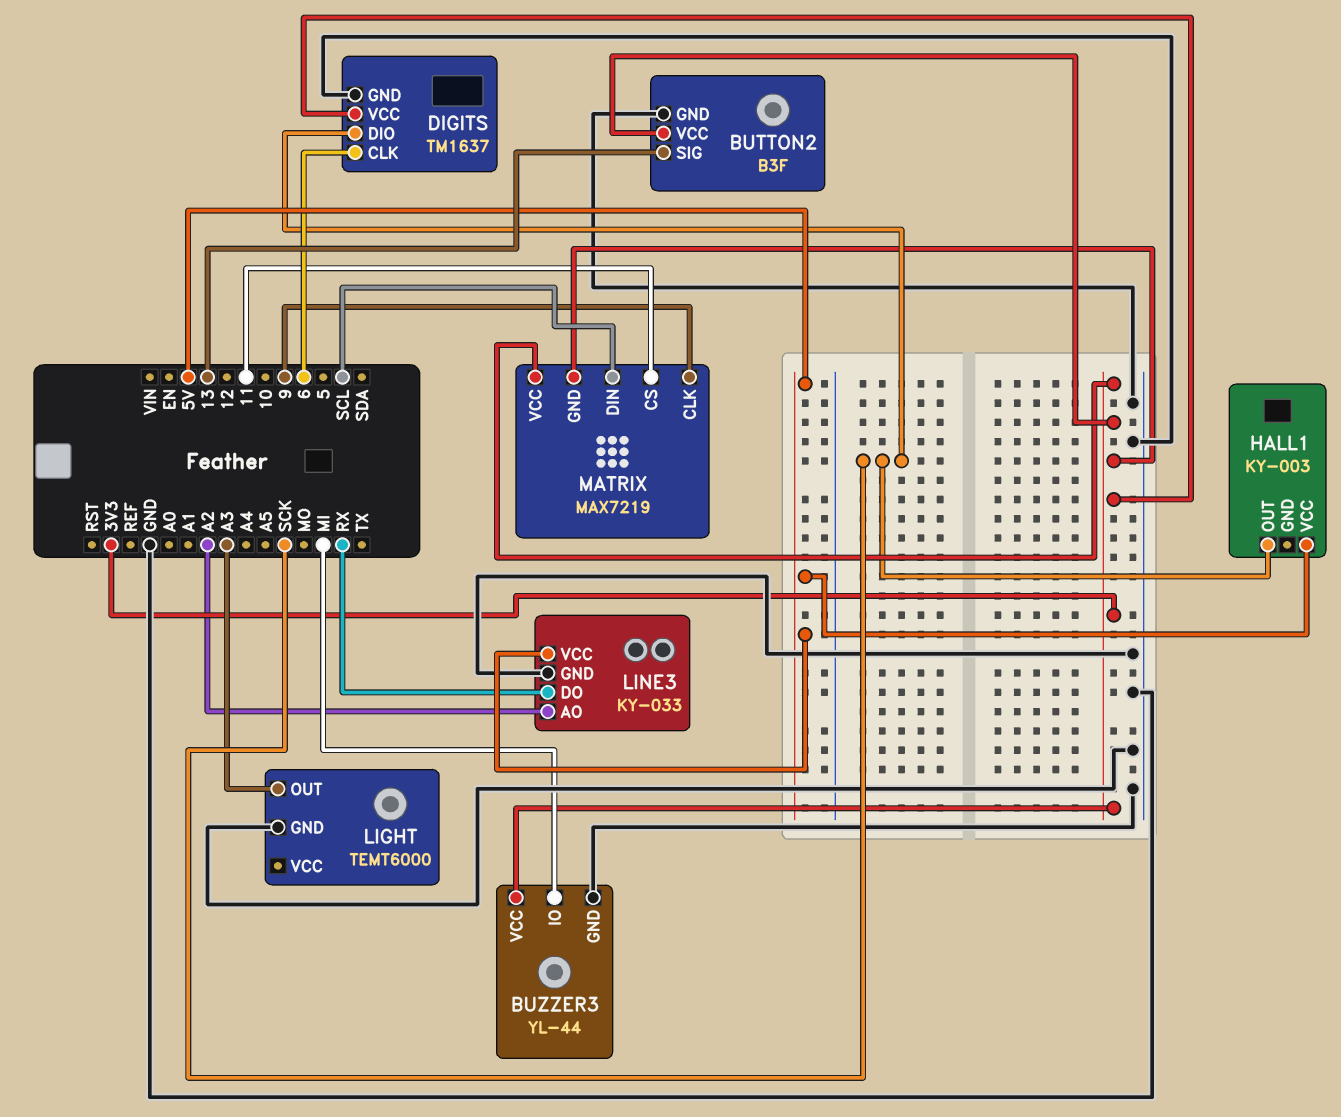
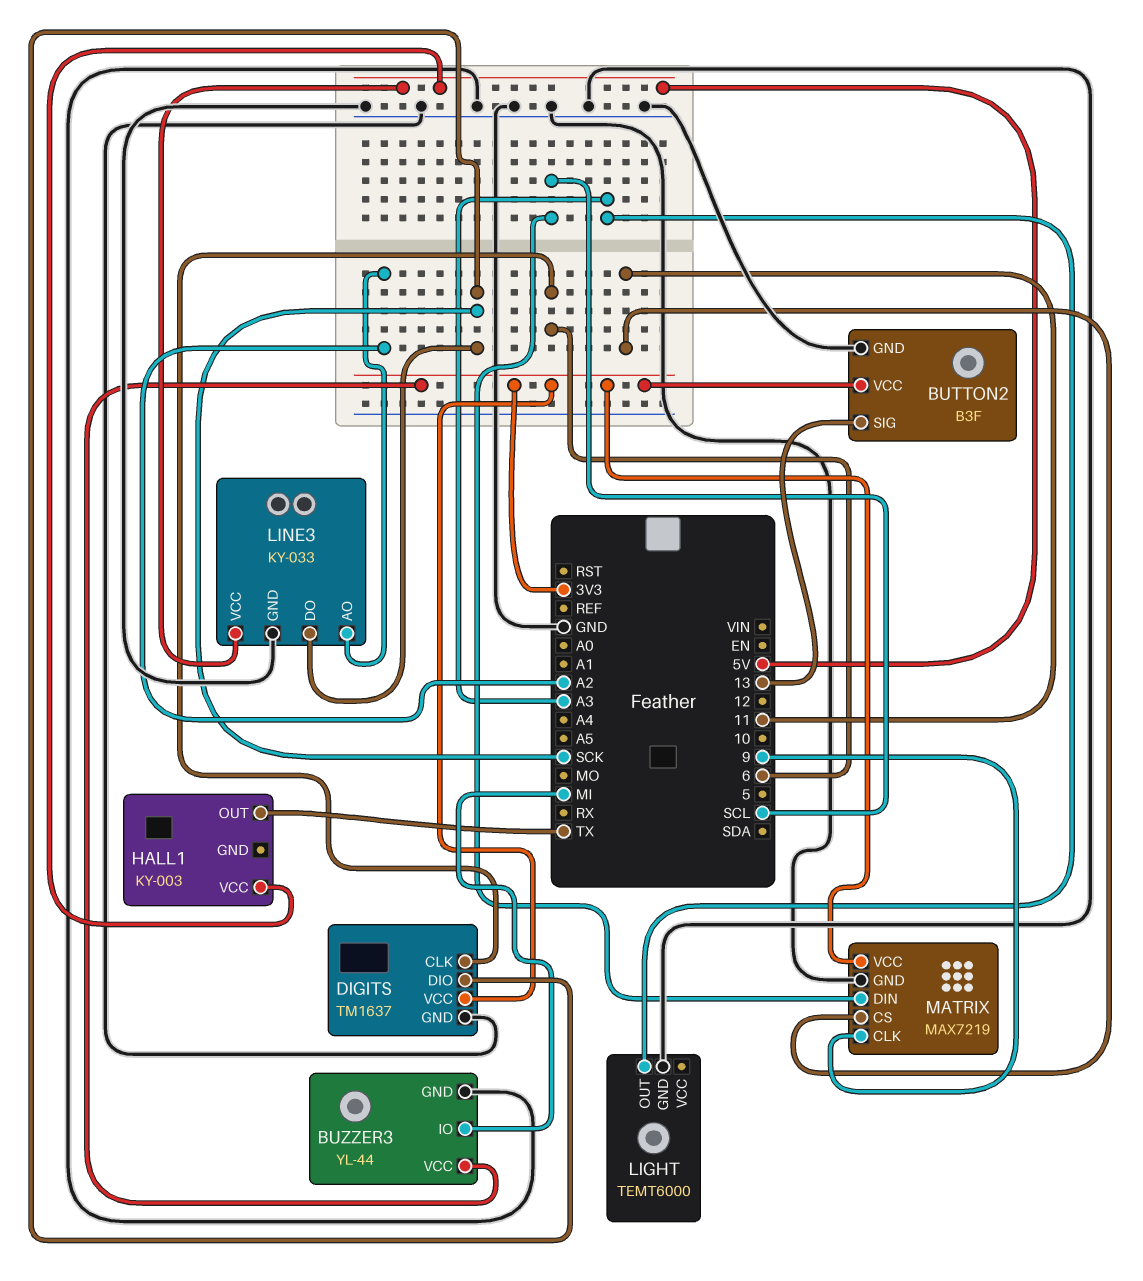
HALL1 pin OUT: SCK -> TX
LINE3 pin DO: RX -> SCK
MATRIX pin GND: 3V3 -> GND

